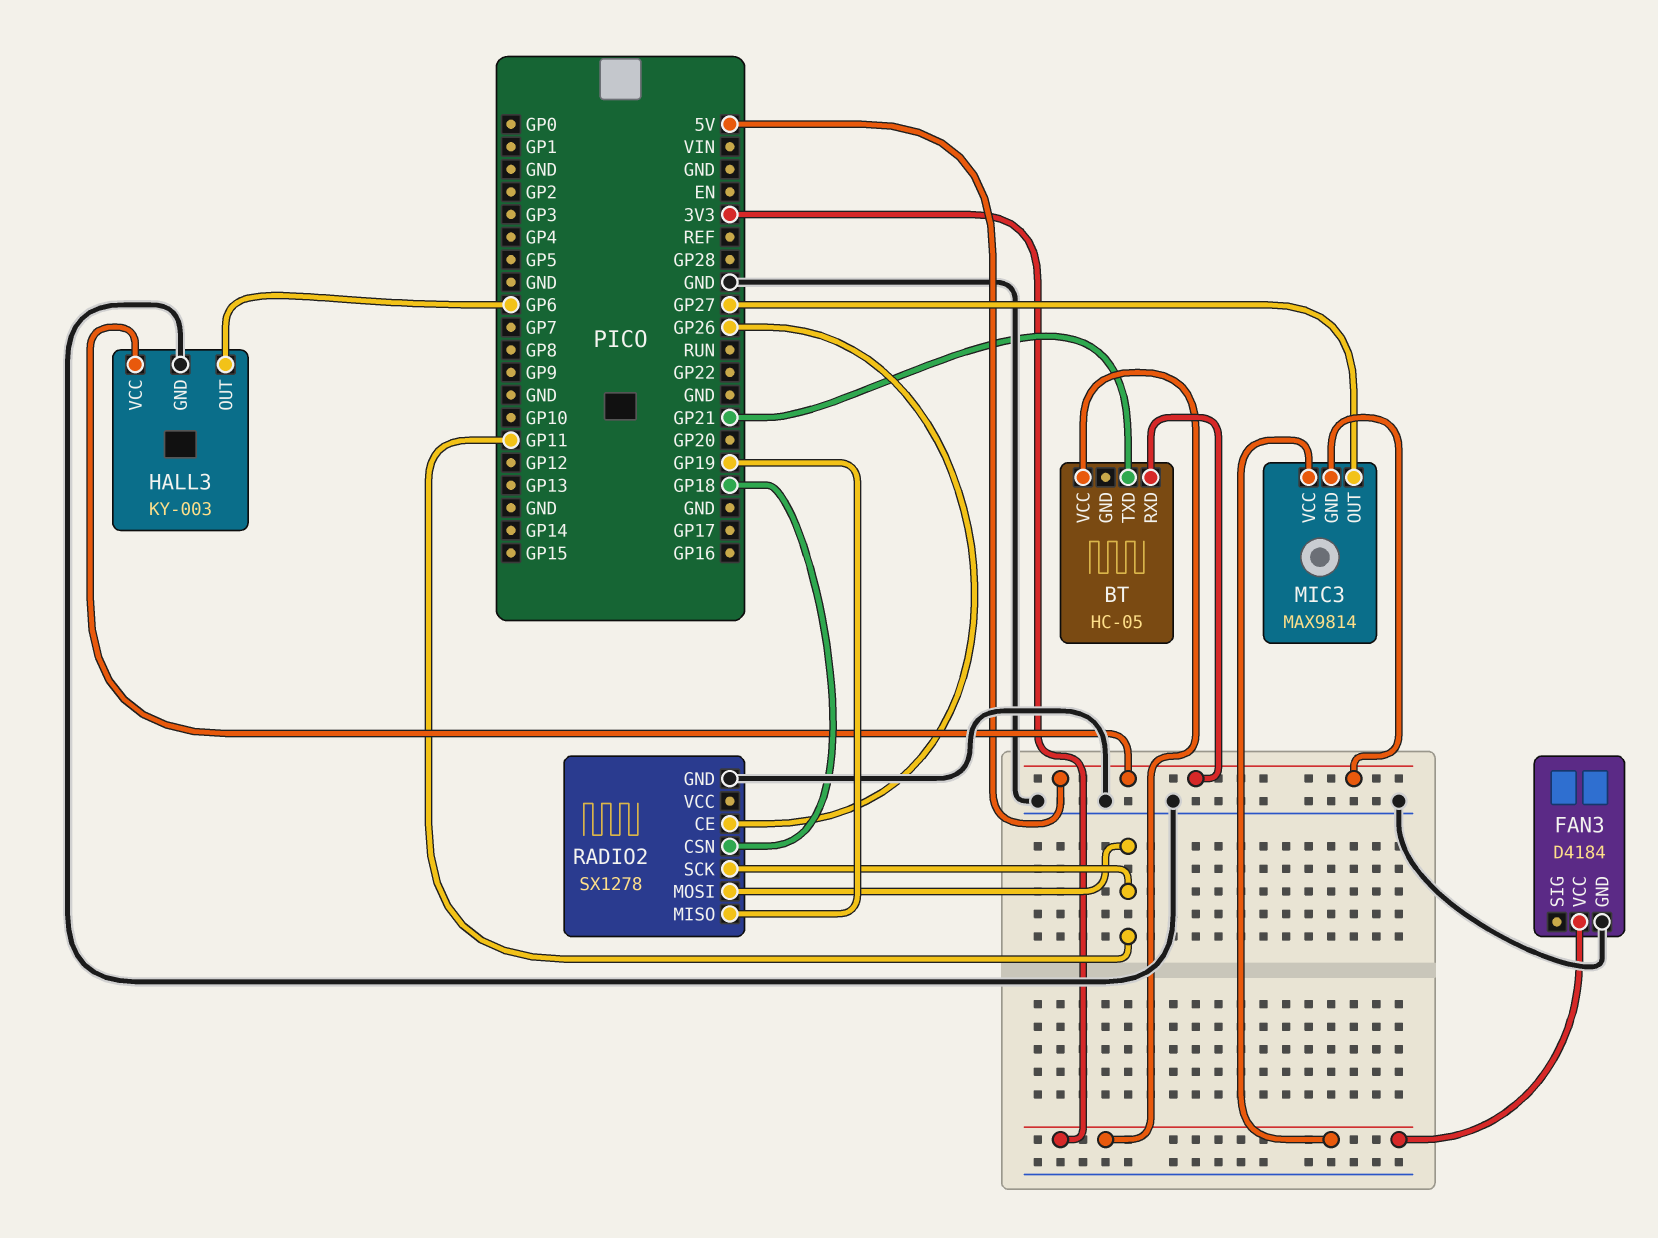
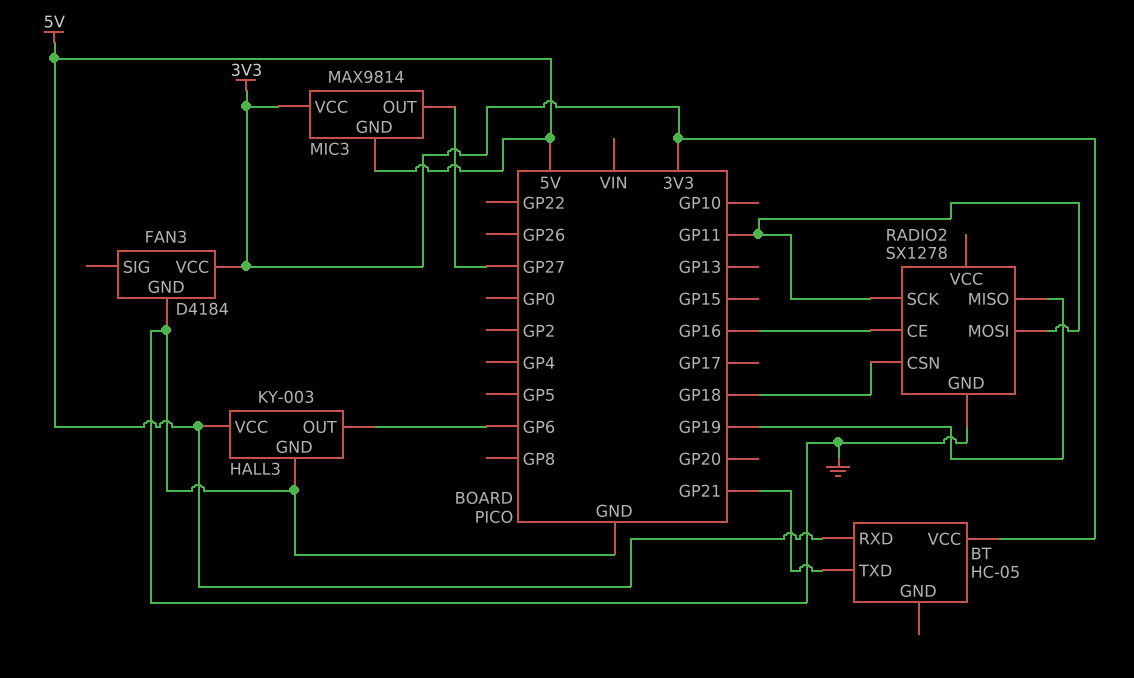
RADIO2 pin CE: GP26 -> GP16

